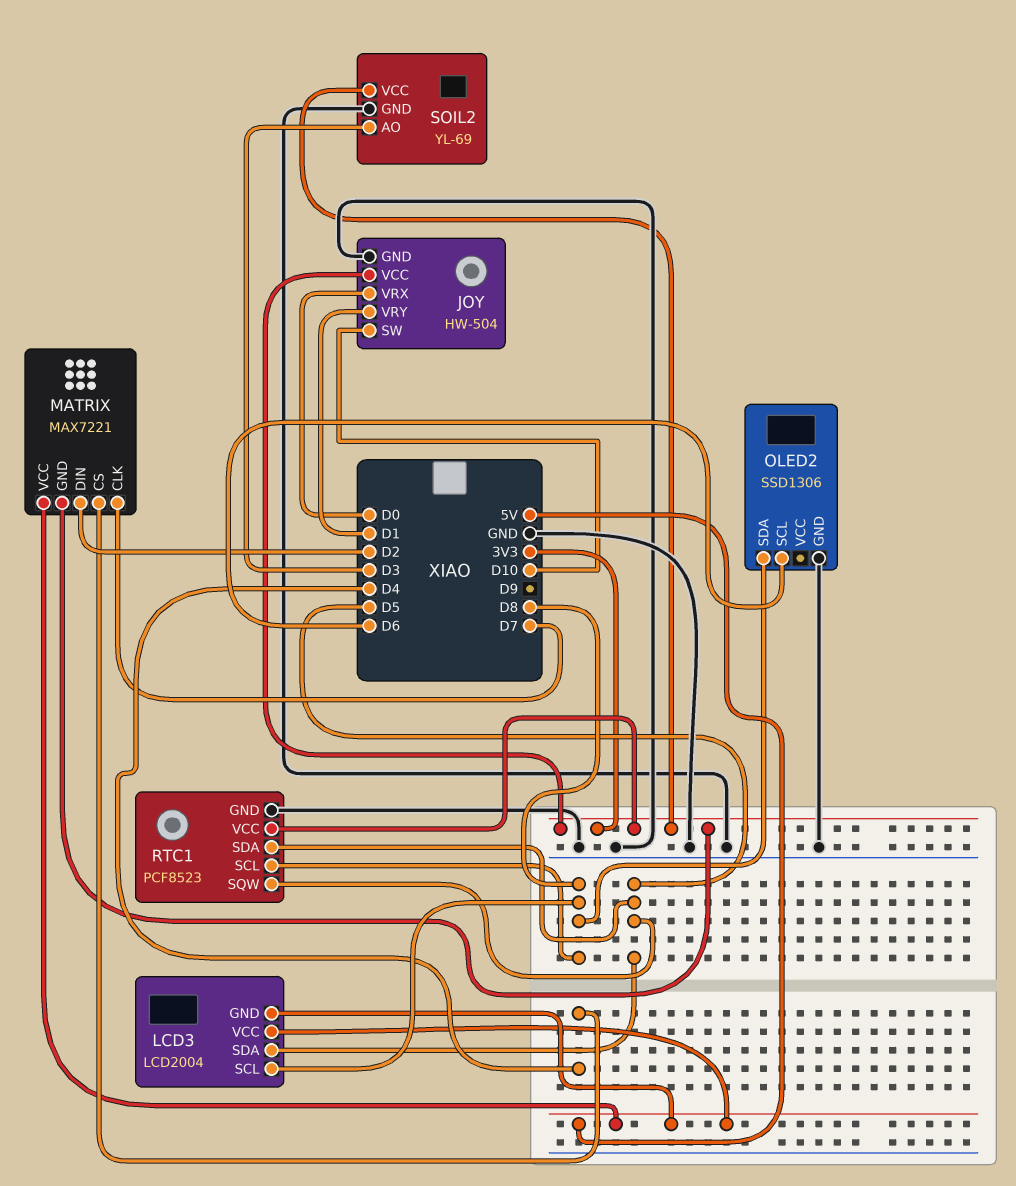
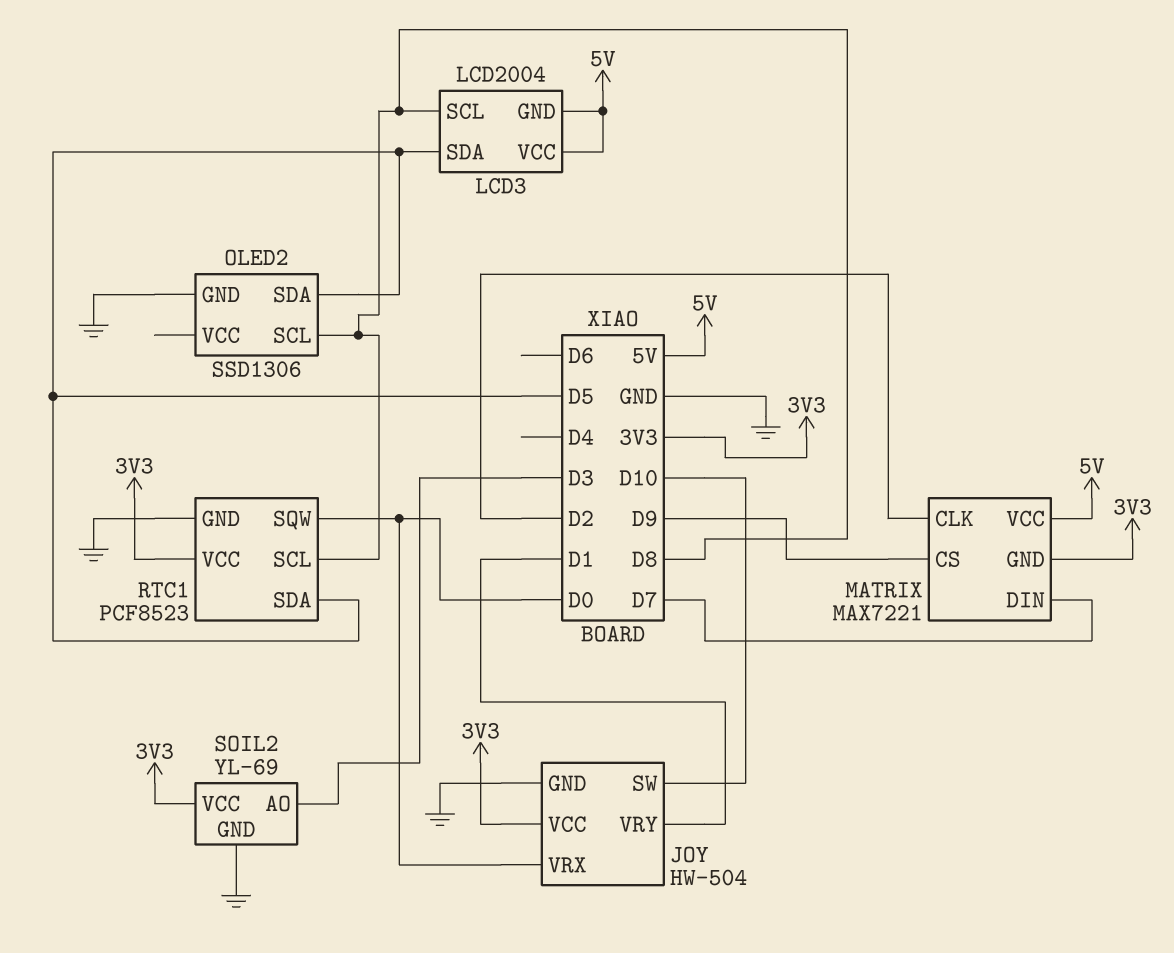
MATRIX pin CLK: D7 -> D2
MATRIX pin CS: D4 -> D9
MATRIX pin DIN: D2 -> D7
OLED2 pin SCL: D6 -> D8
OLED2 pin SDA: D8 -> D5
RTC1 pin SQW: D5 -> D0

